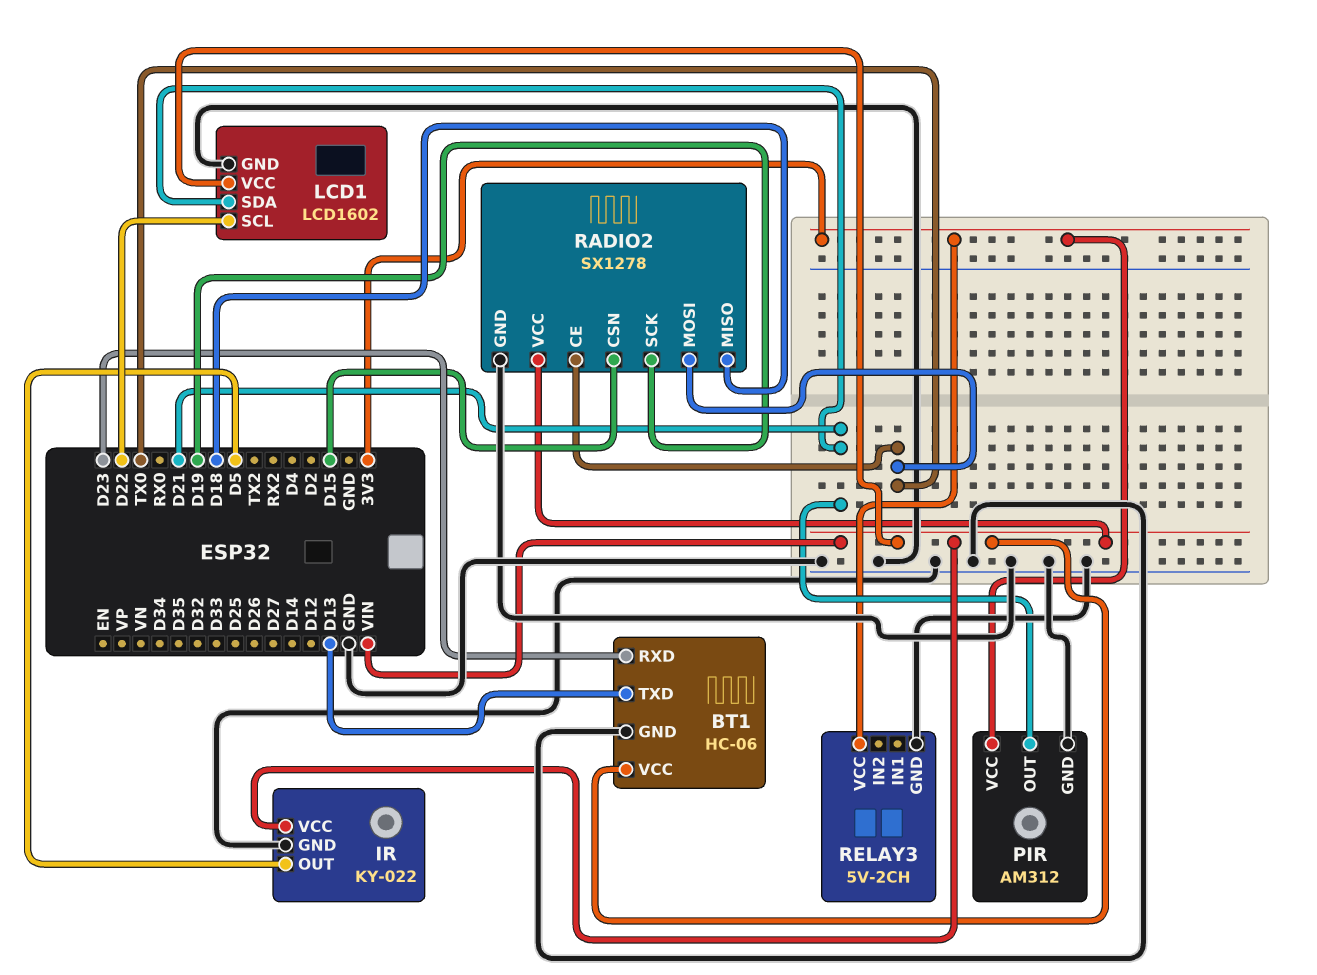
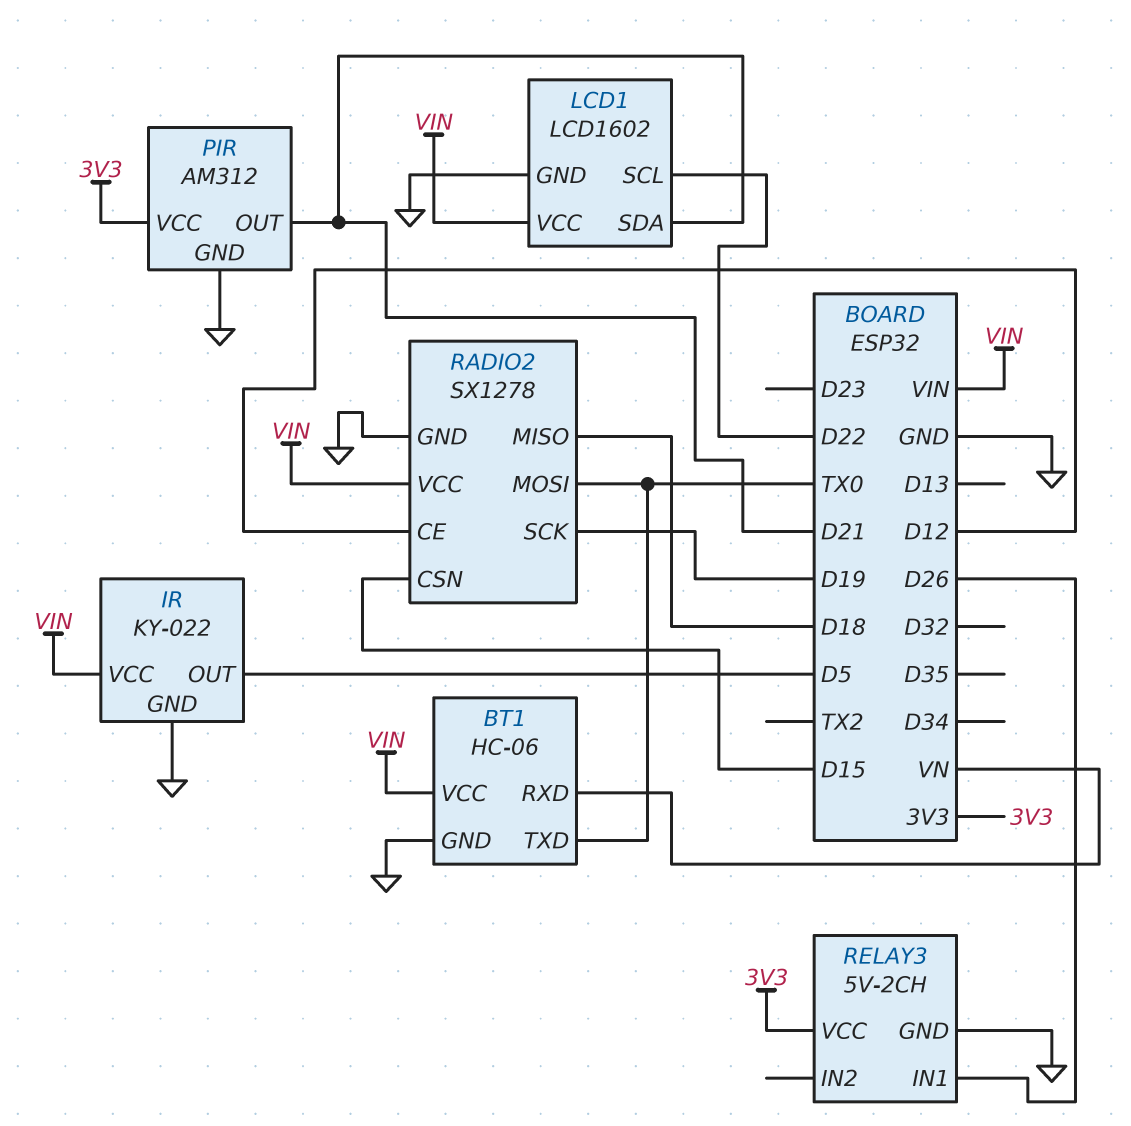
BT1 pin RXD: D23 -> VN
BT1 pin TXD: D13 -> TX0
RADIO2 pin CE: TX0 -> D12
RELAY3 pin IN1: none -> D26

